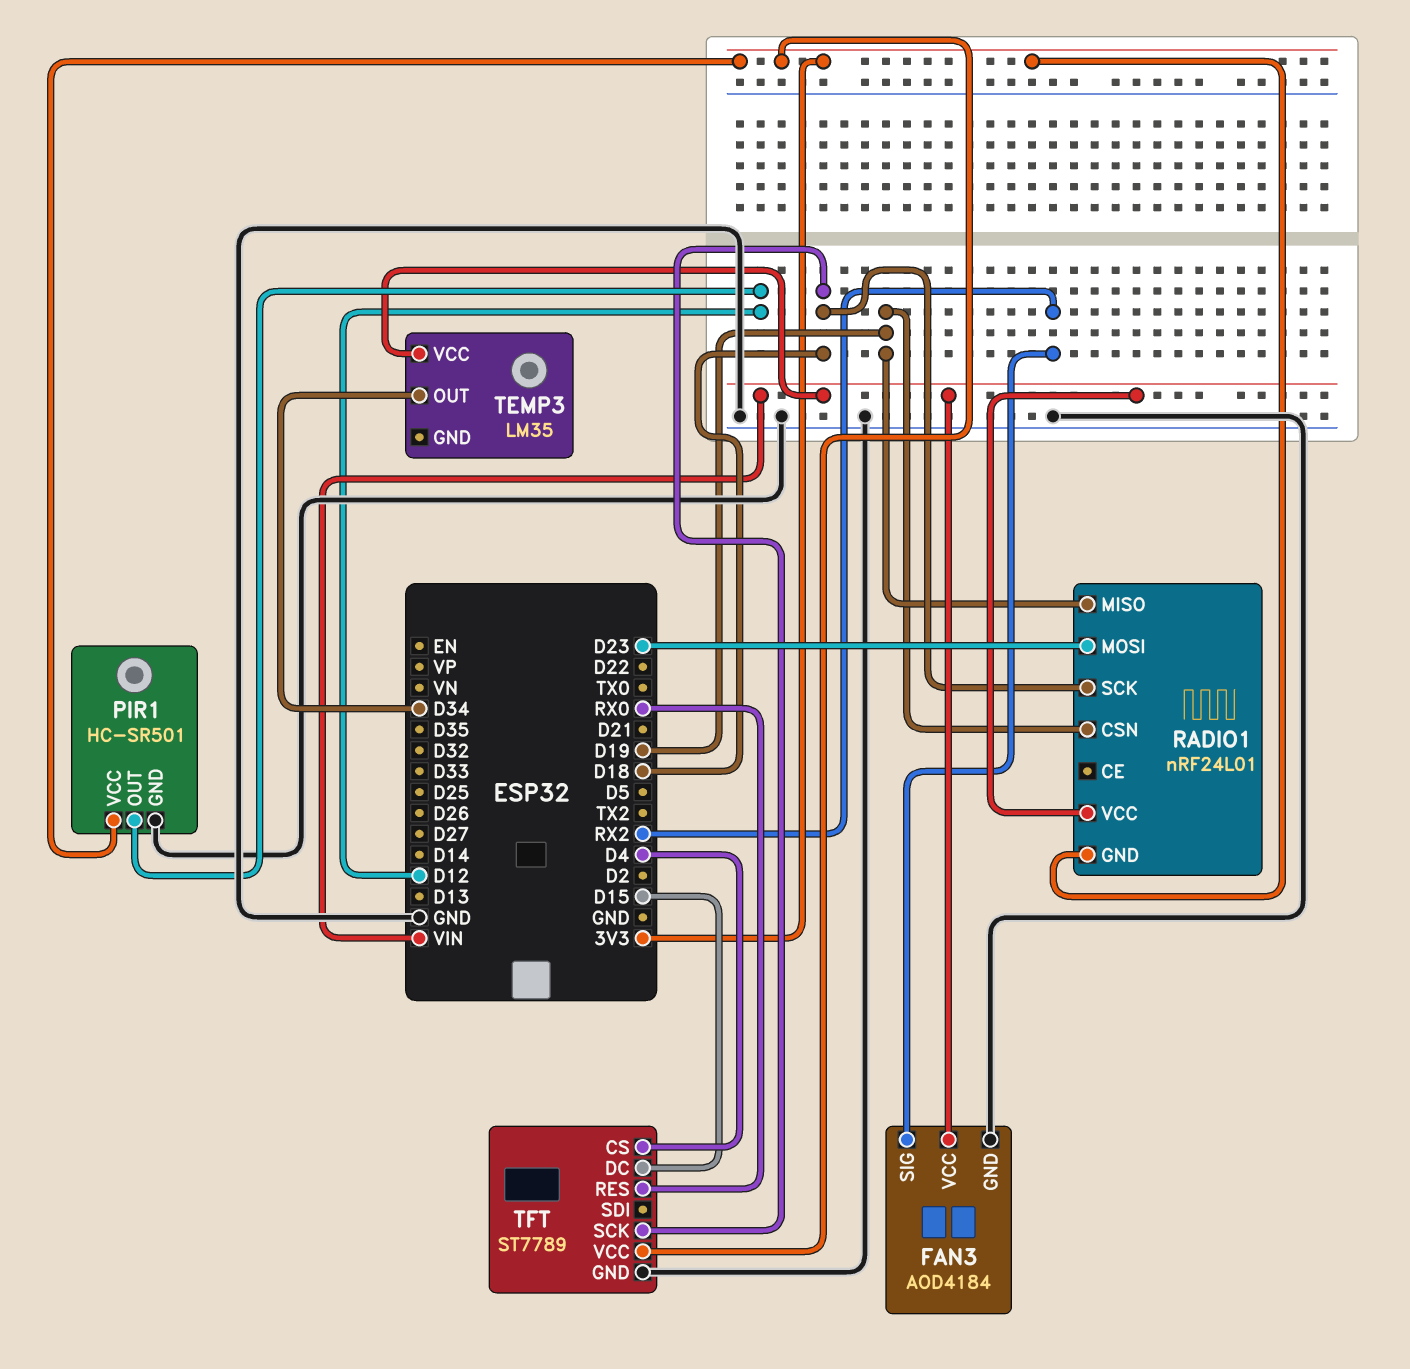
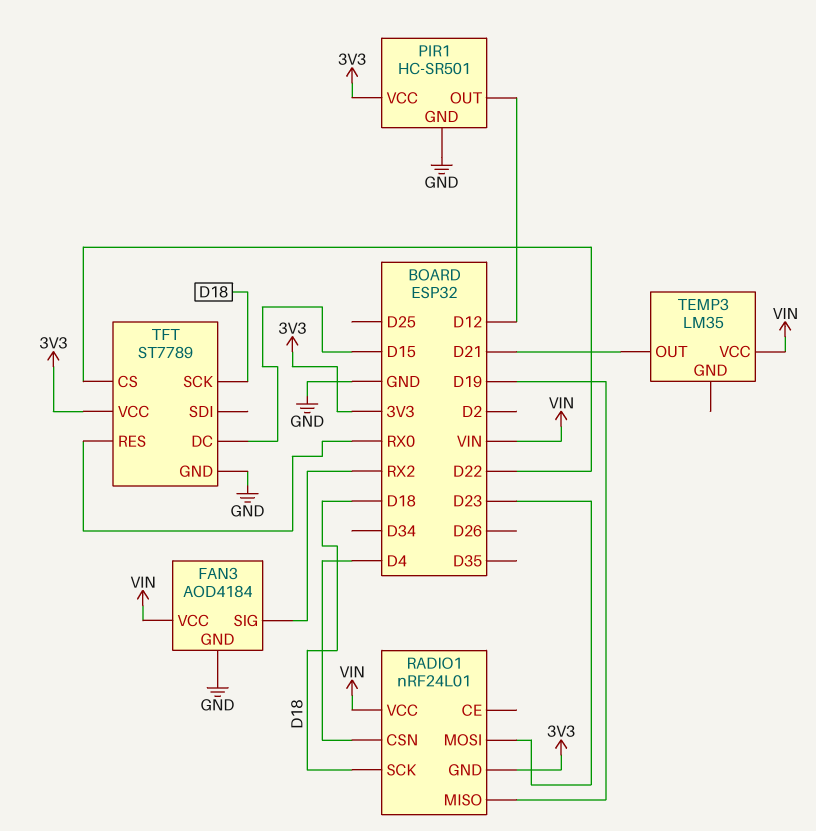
RADIO1 pin CSN: D19 -> D4
TEMP3 pin OUT: D34 -> D21
TFT pin CS: D4 -> D22

